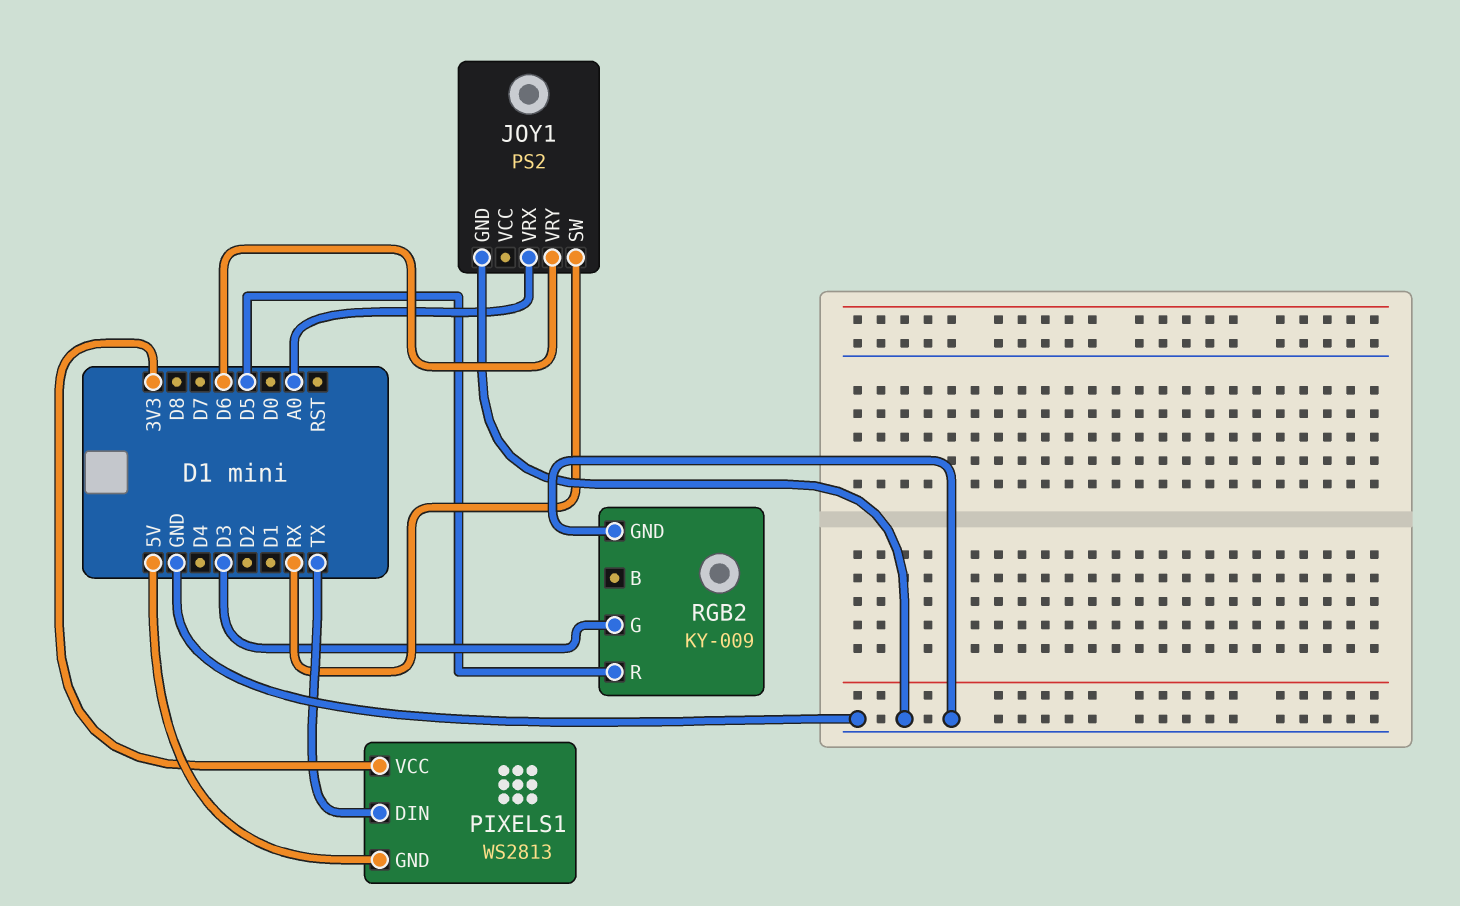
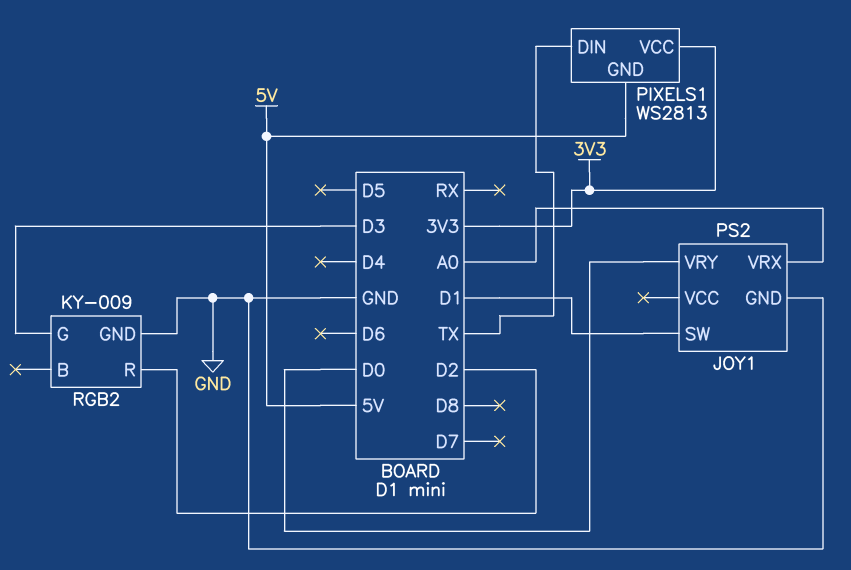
JOY1 pin SW: RX -> D1
JOY1 pin VRY: D6 -> D0
RGB2 pin R: D5 -> D2

